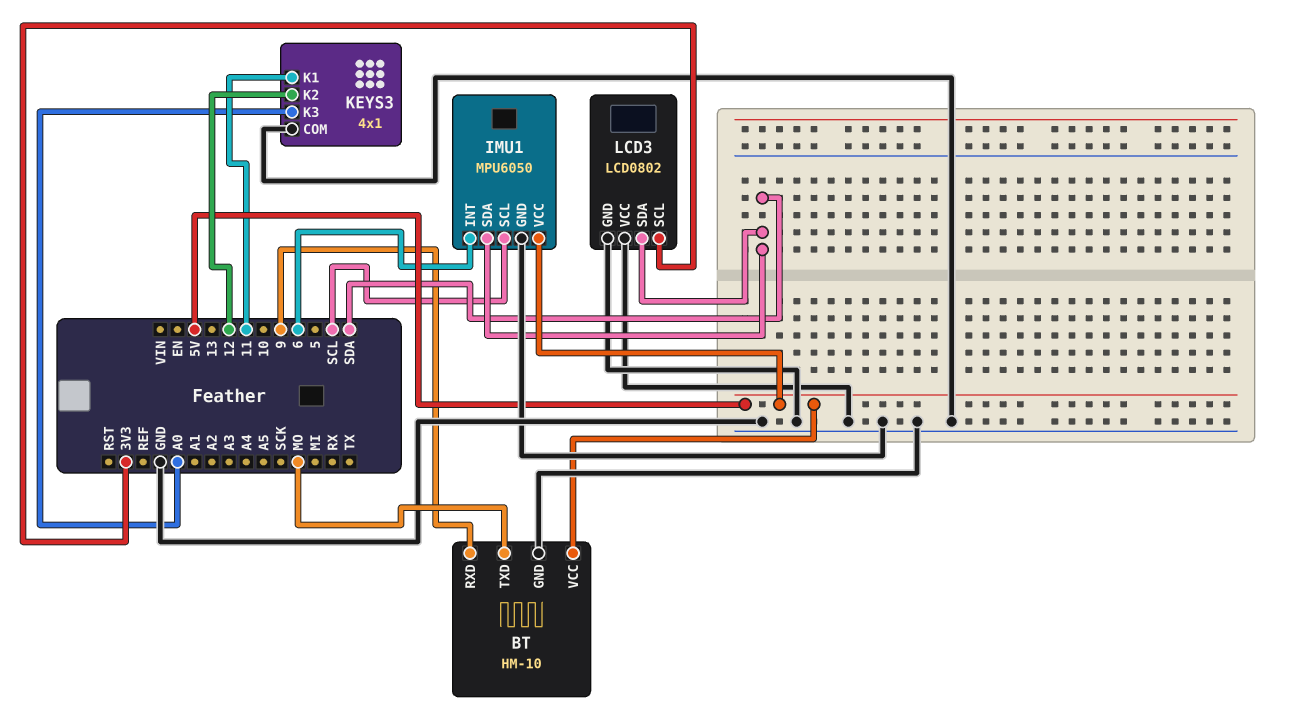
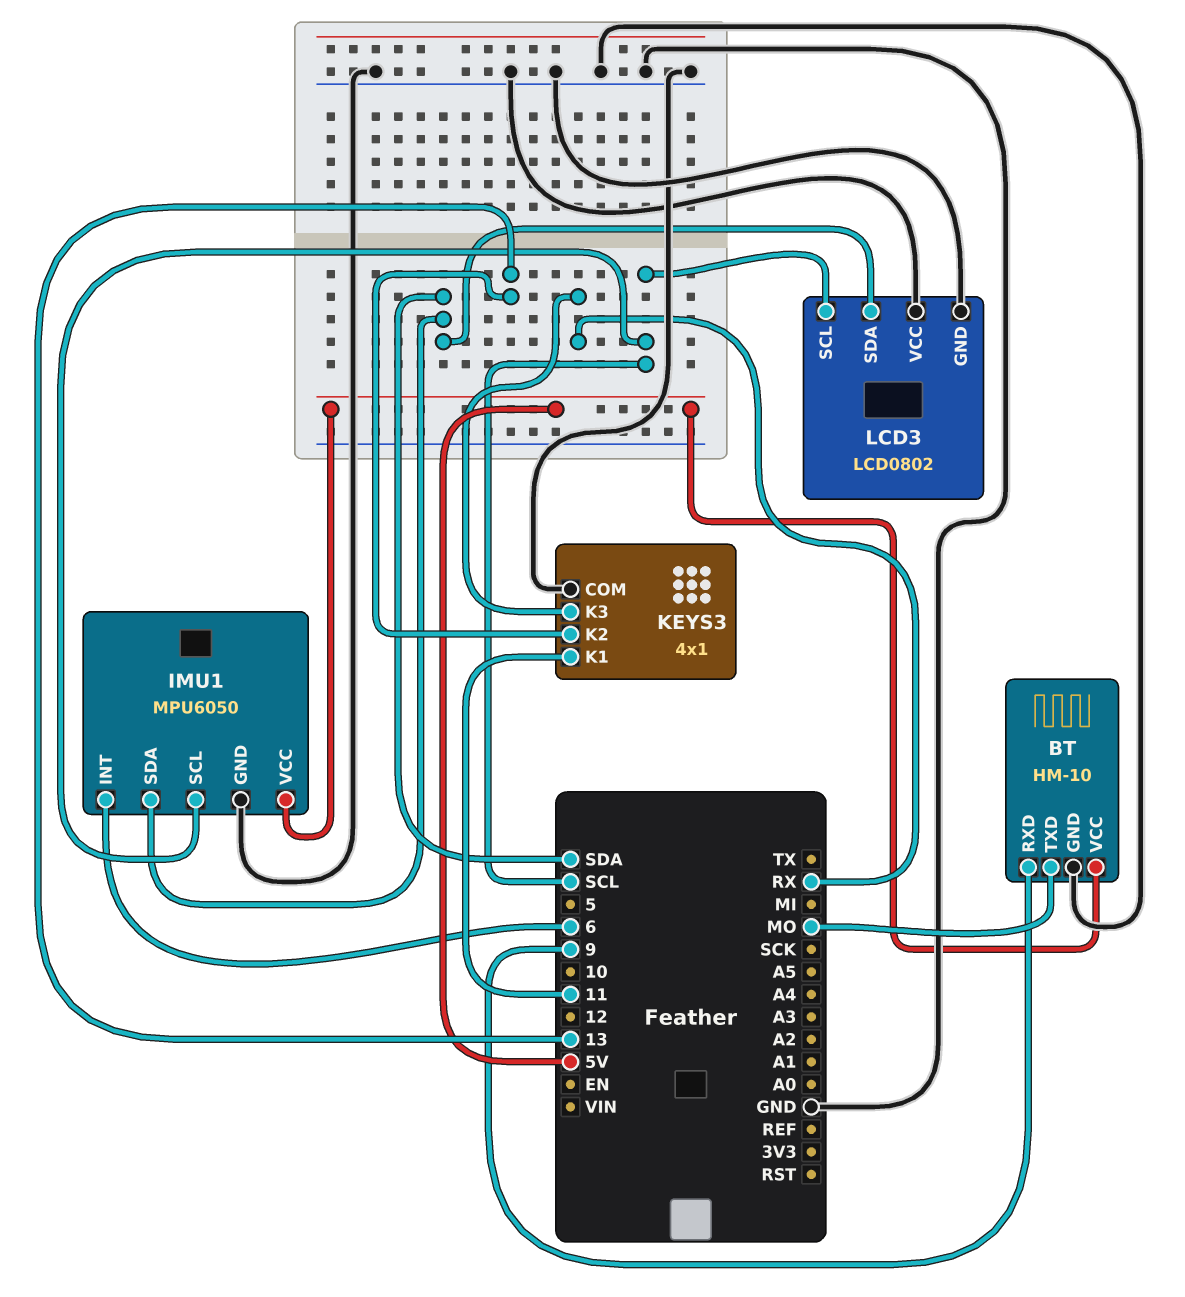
KEYS3 pin K2: 12 -> 13
KEYS3 pin K3: A0 -> RX
LCD3 pin SCL: 3V3 -> SCL

